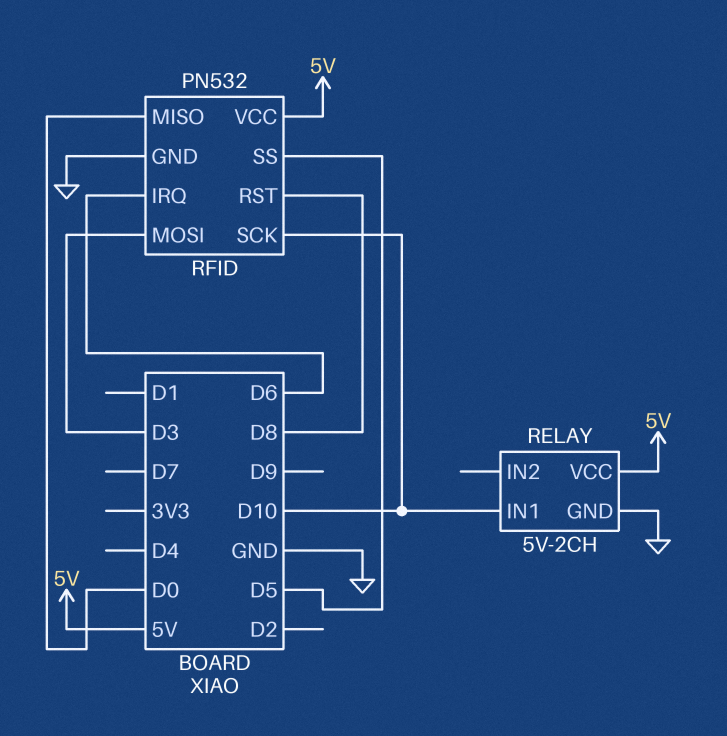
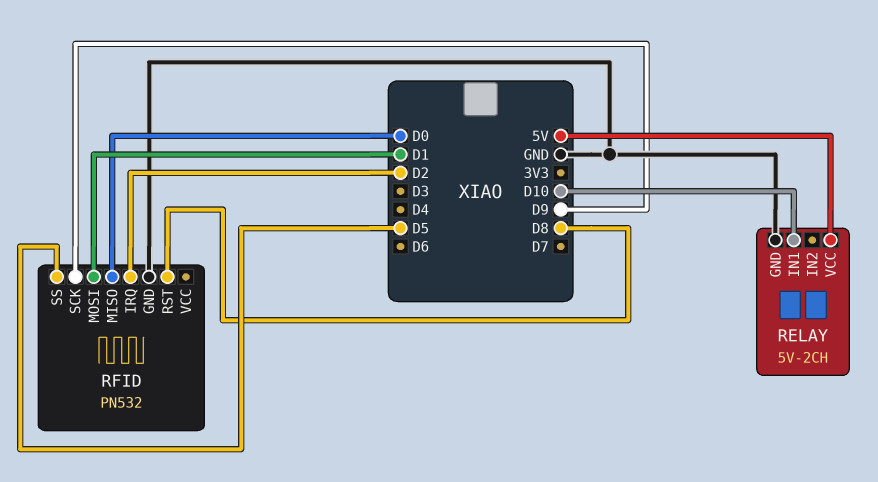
RFID pin IRQ: D6 -> D2
RFID pin MOSI: D3 -> D1
RFID pin SCK: D10 -> D9
RFID pin VCC: 5V -> none

